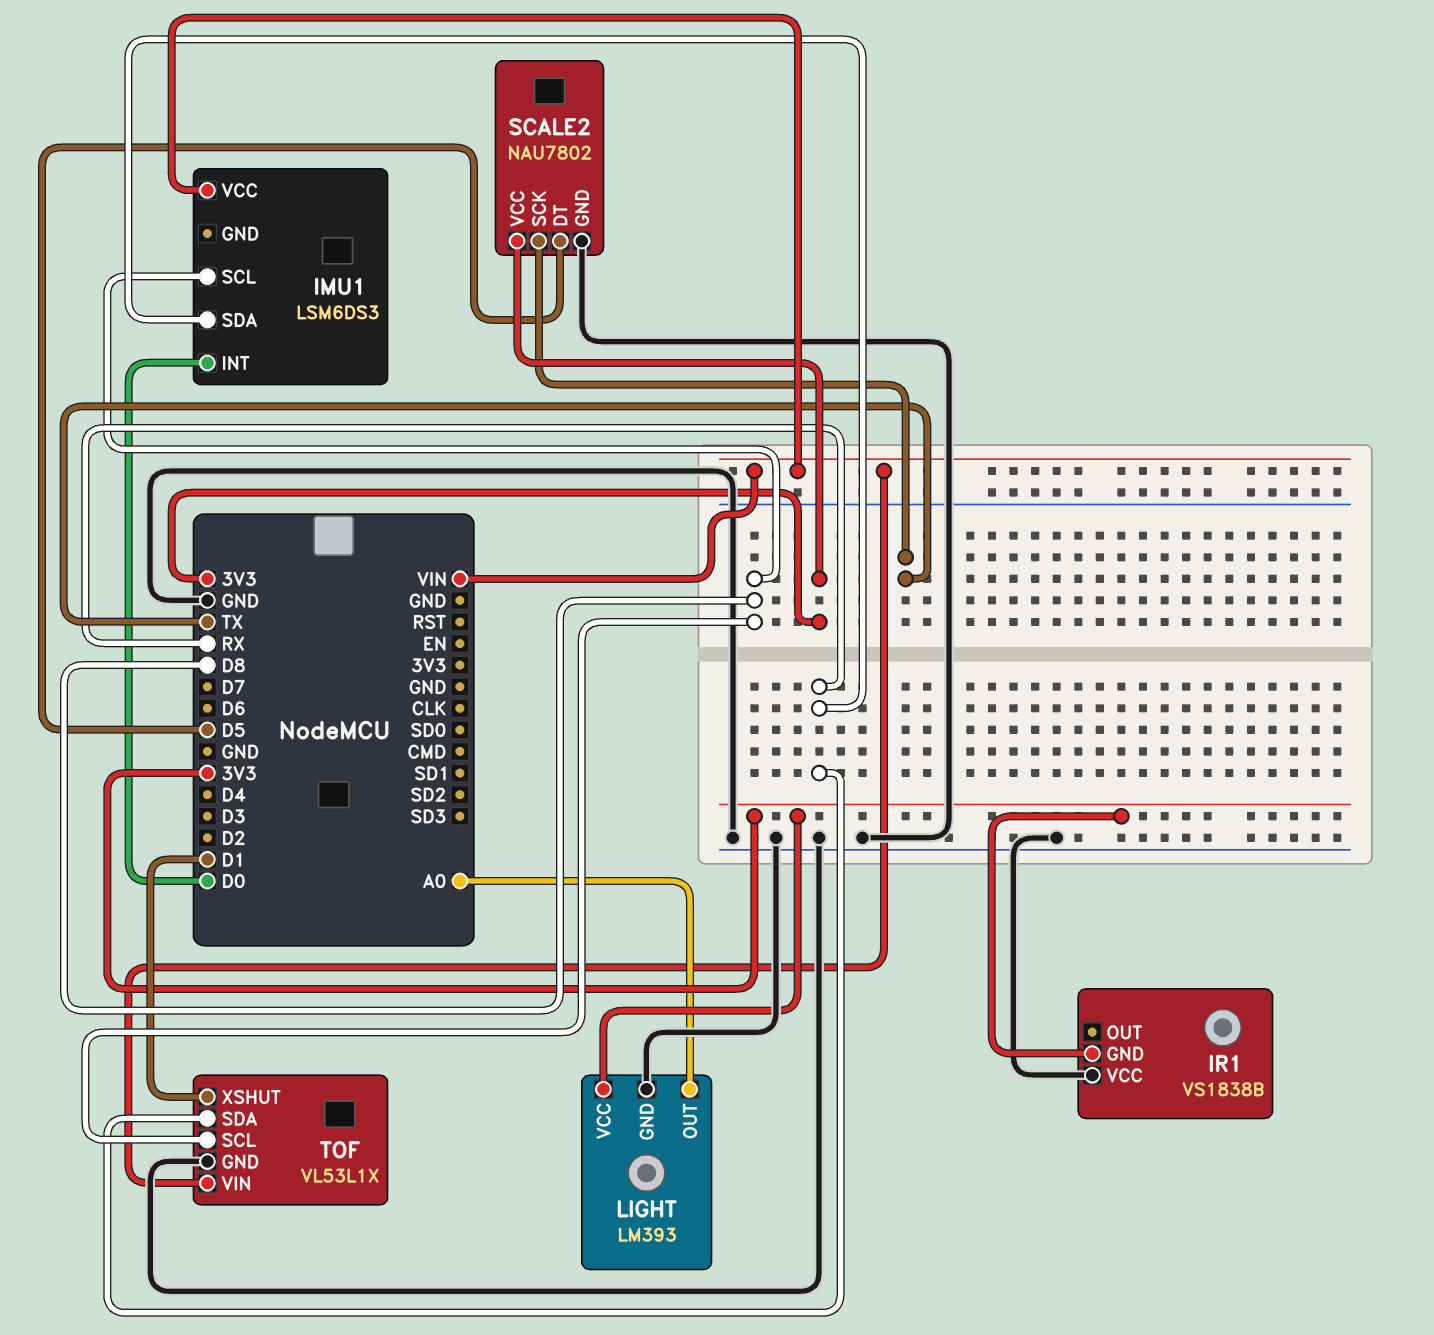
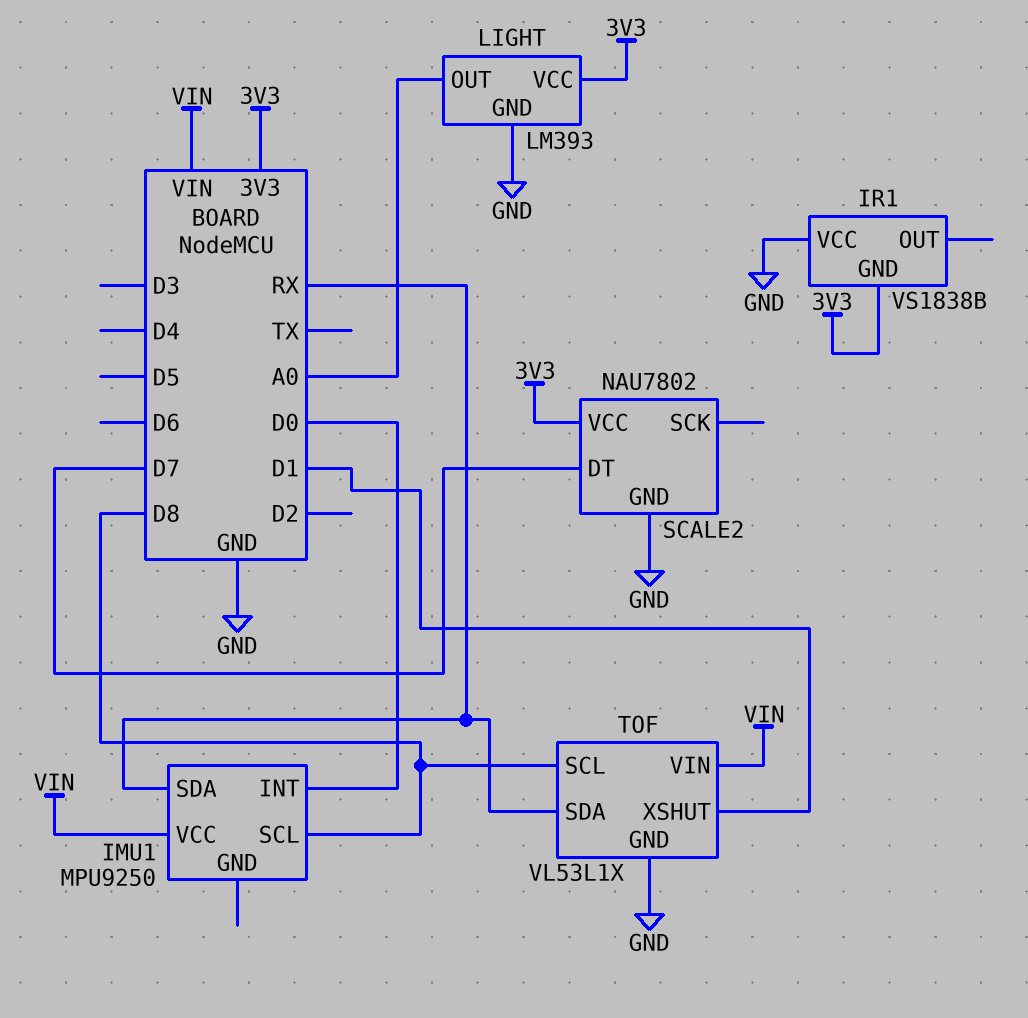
IMU1: LSM6DS3 -> MPU9250
SCALE2 pin DT: D5 -> D7
SCALE2 pin SCK: TX -> none

